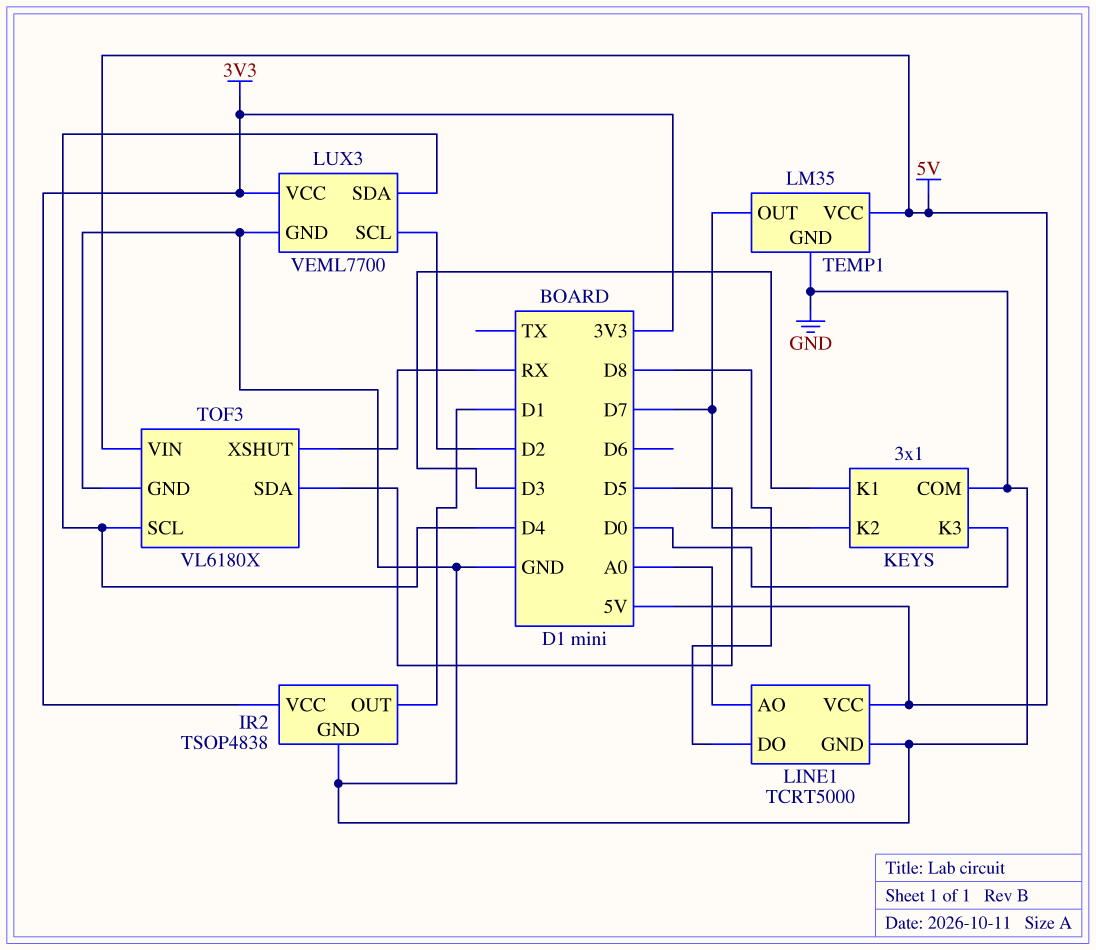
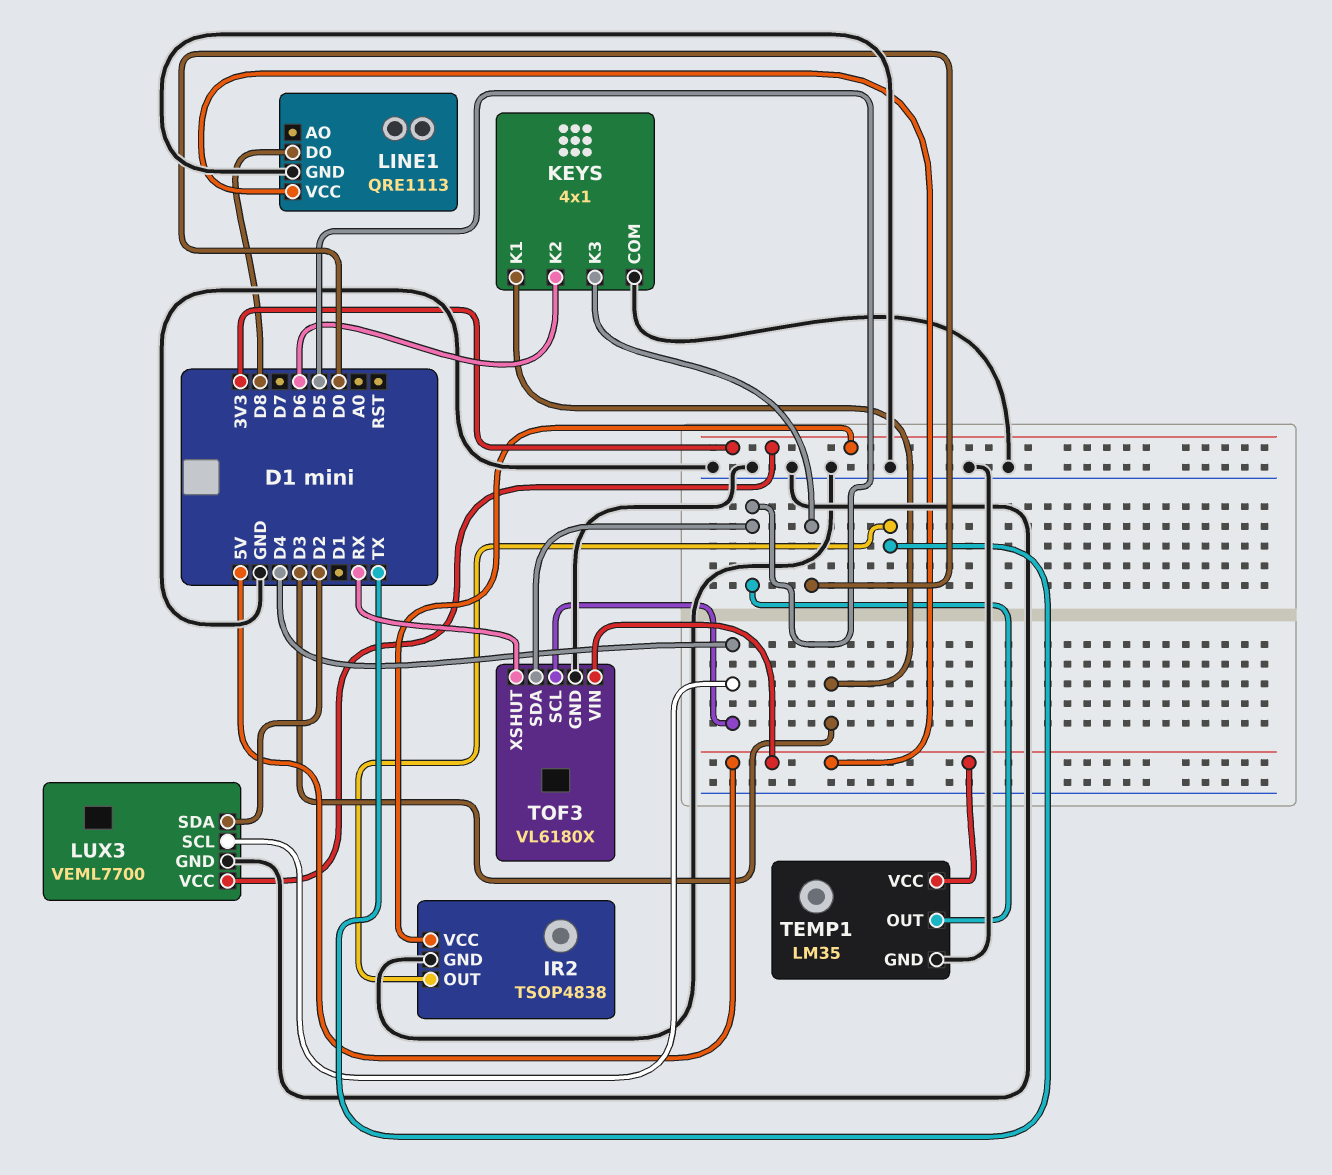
IR2 pin OUT: D1 -> TX
KEYS: 3x1 -> 4x1
KEYS pin K2: D7 -> D6
LINE1: TCRT5000 -> QRE1113
LINE1 pin AO: A0 -> none
LUX3 pin SCL: D2 -> D4
LUX3 pin SDA: D4 -> D2
TEMP1 pin OUT: D7 -> D5

